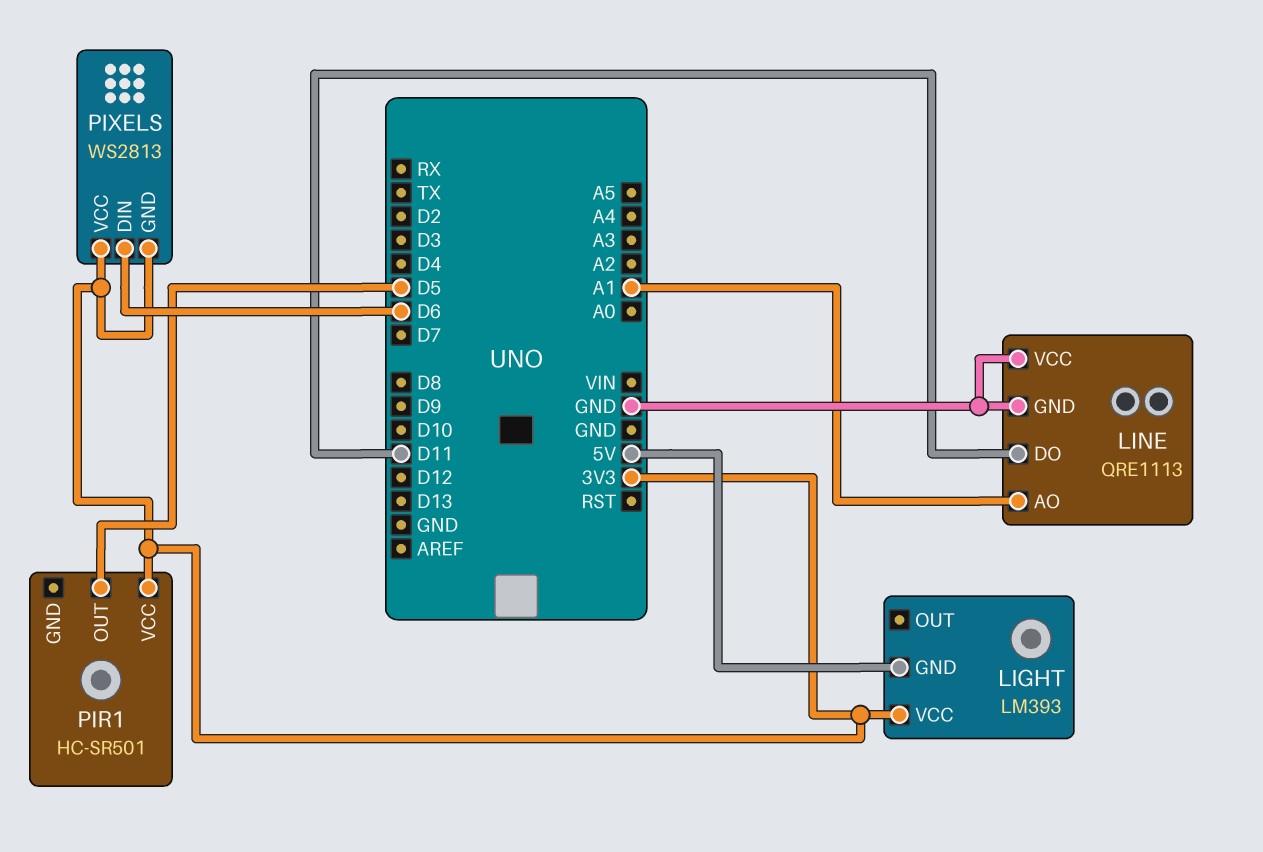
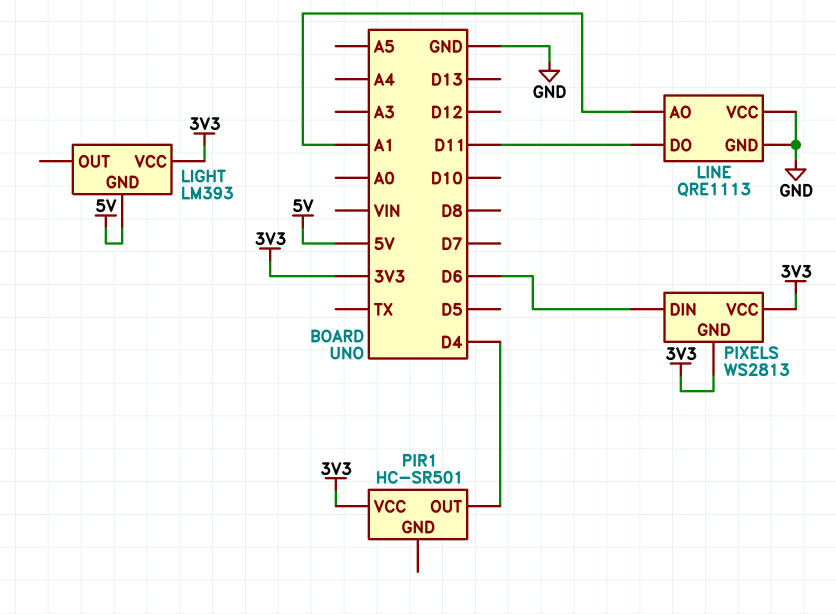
PIR1 pin OUT: D5 -> D4

